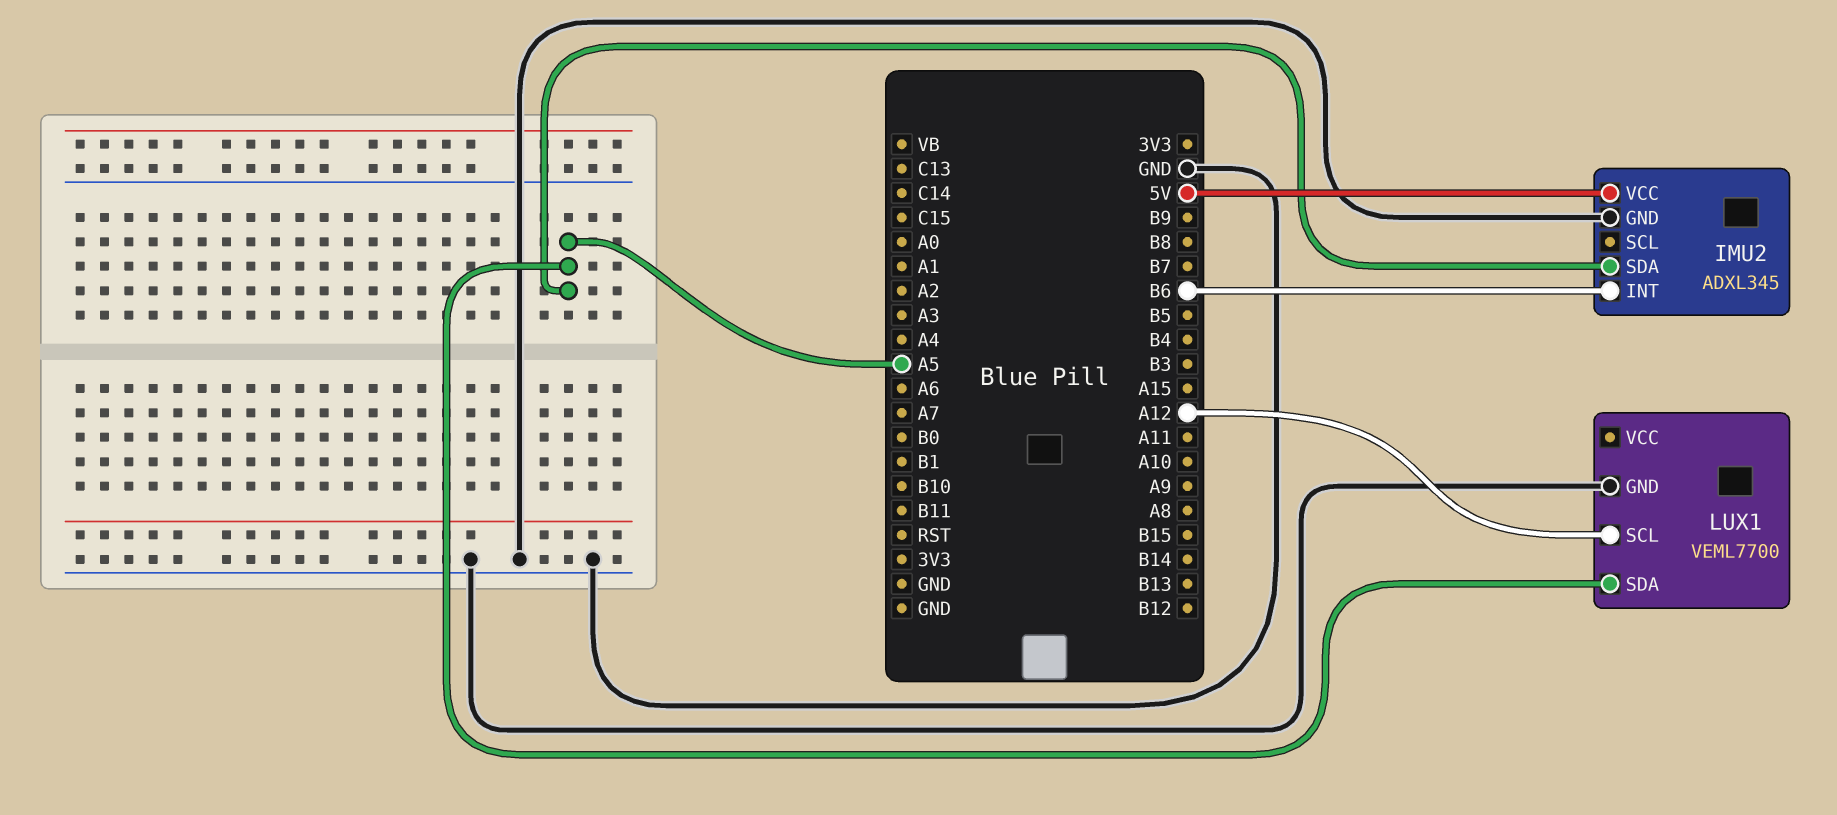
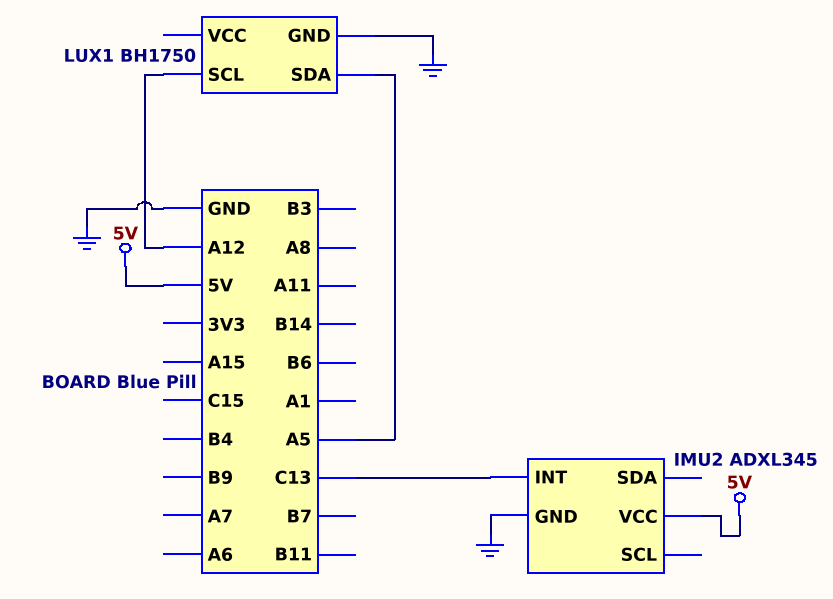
IMU2 pin INT: B6 -> C13
IMU2 pin SDA: A5 -> none
LUX1: VEML7700 -> BH1750

